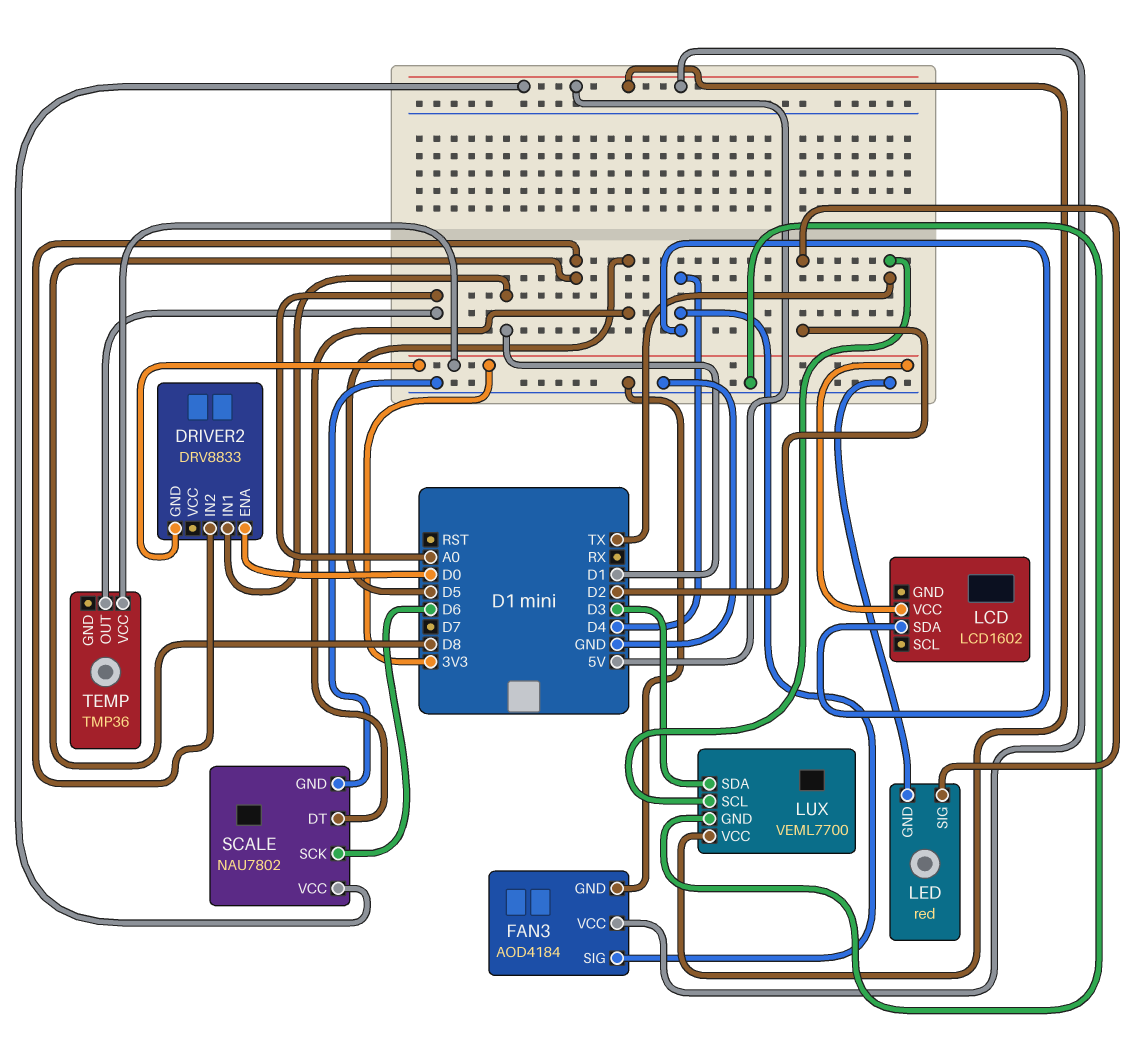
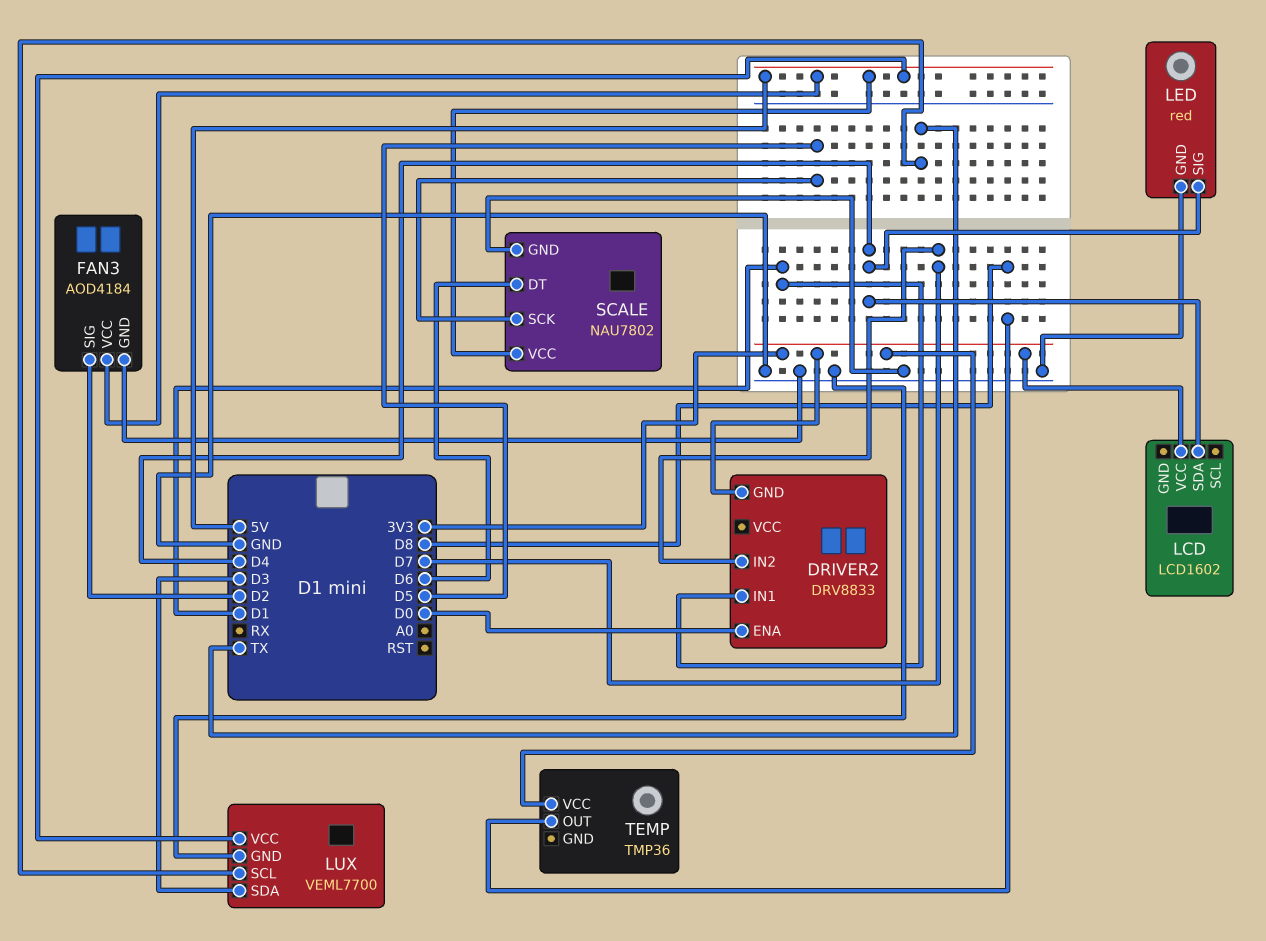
DRIVER2 pin IN2: D8 -> D7
FAN3 pin SIG: D4 -> D2
LED pin SIG: D2 -> D4
SCALE pin DT: D5 -> D6
SCALE pin SCK: D6 -> D5
TEMP pin OUT: A0 -> D8

